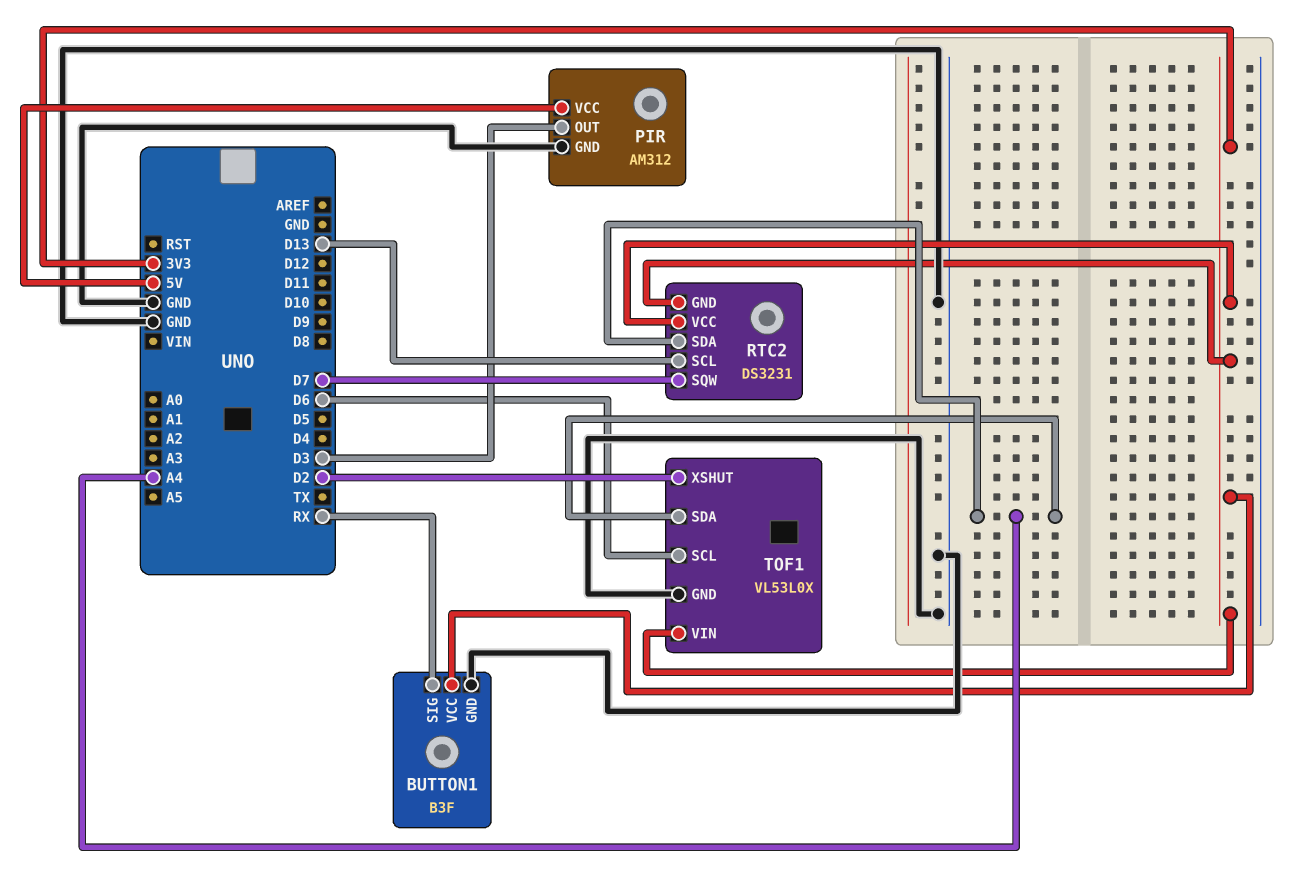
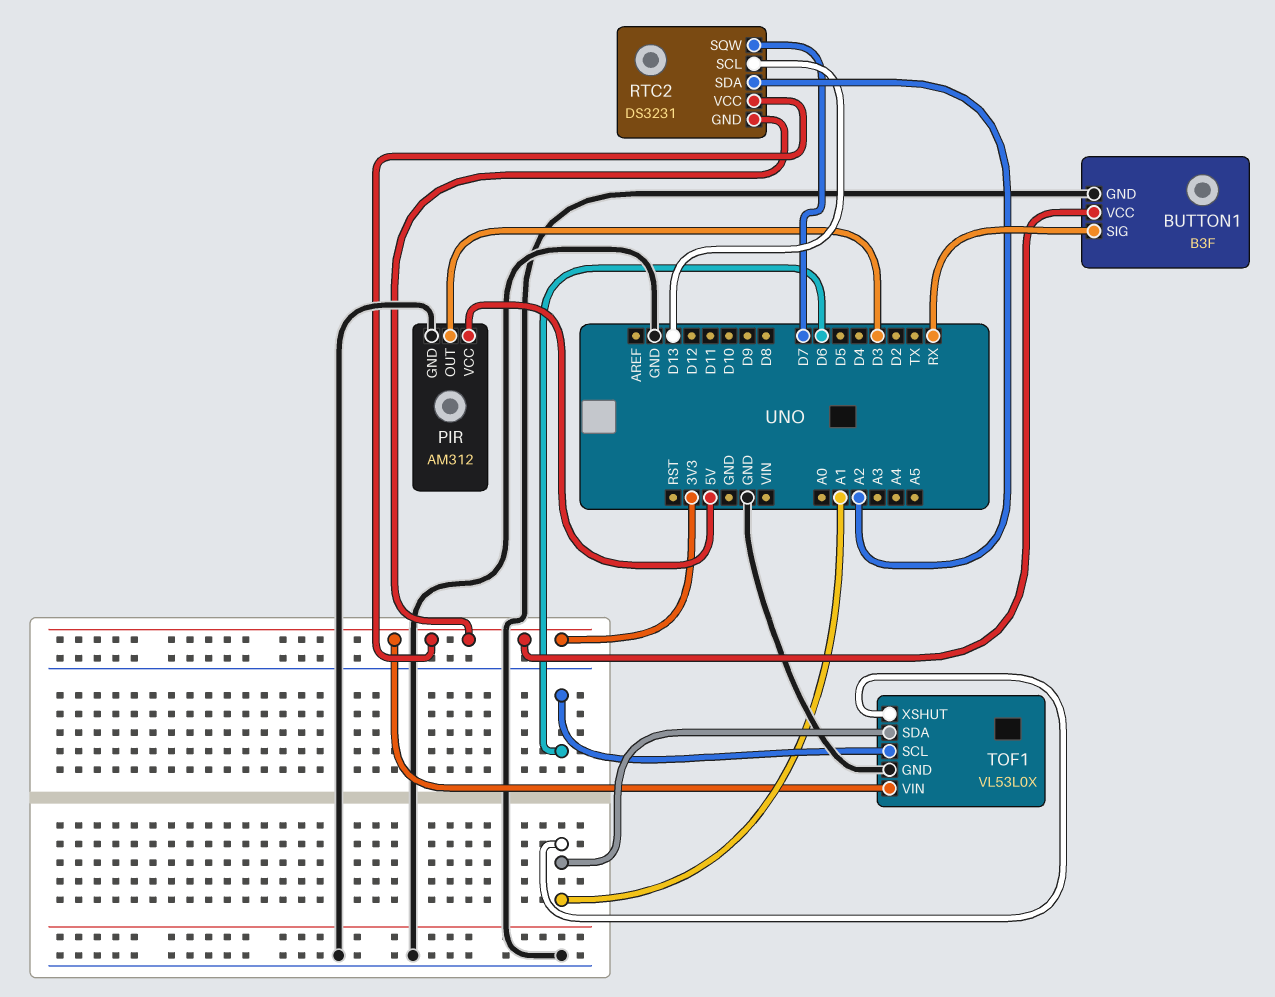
RTC2 pin SDA: A4 -> A2
TOF1 pin SDA: A4 -> A1
TOF1 pin XSHUT: D2 -> A1

